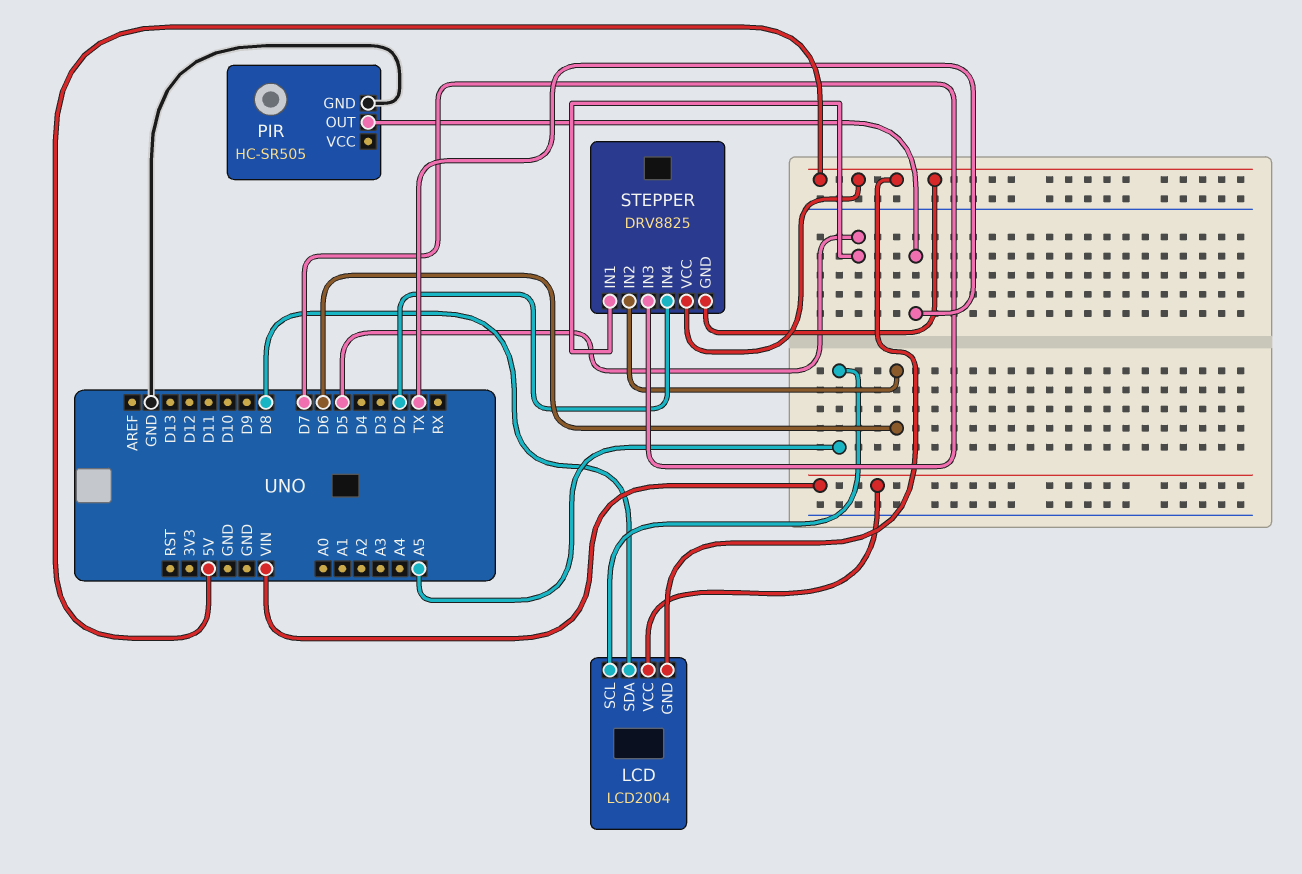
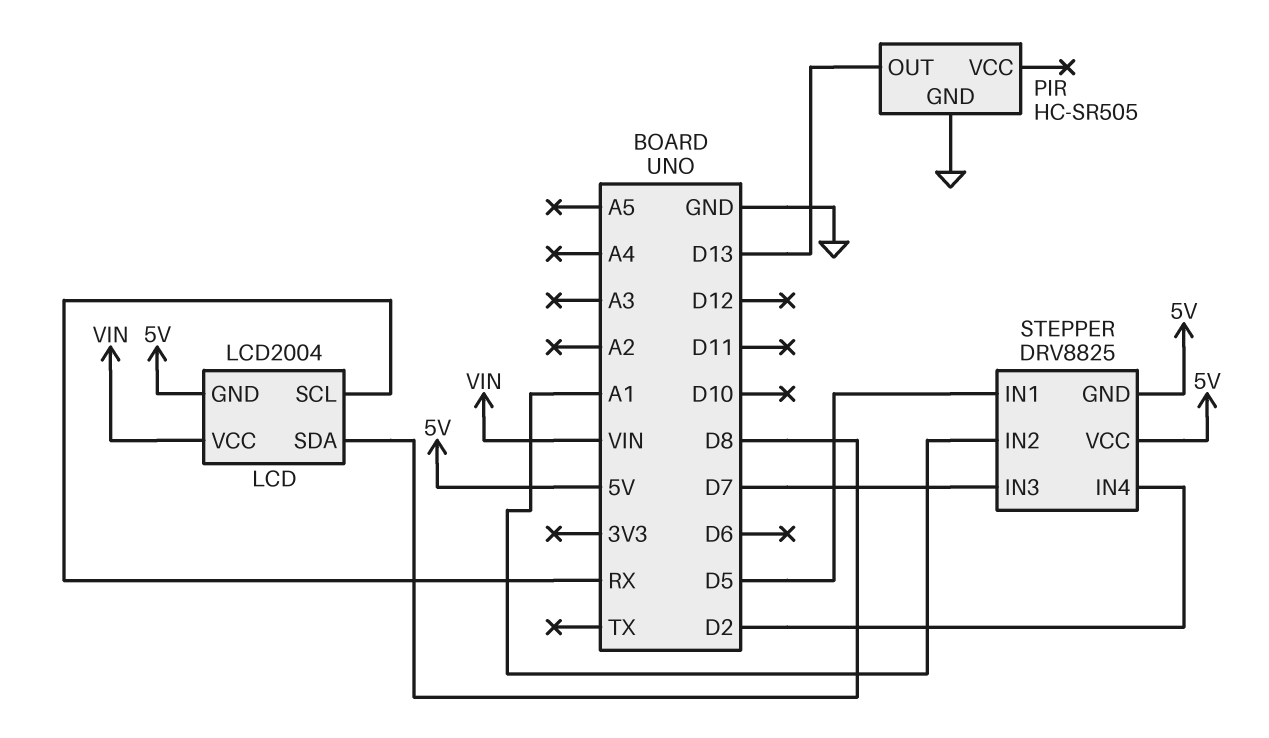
LCD pin SCL: A5 -> RX
PIR pin OUT: TX -> D13
STEPPER pin IN2: D6 -> A1

